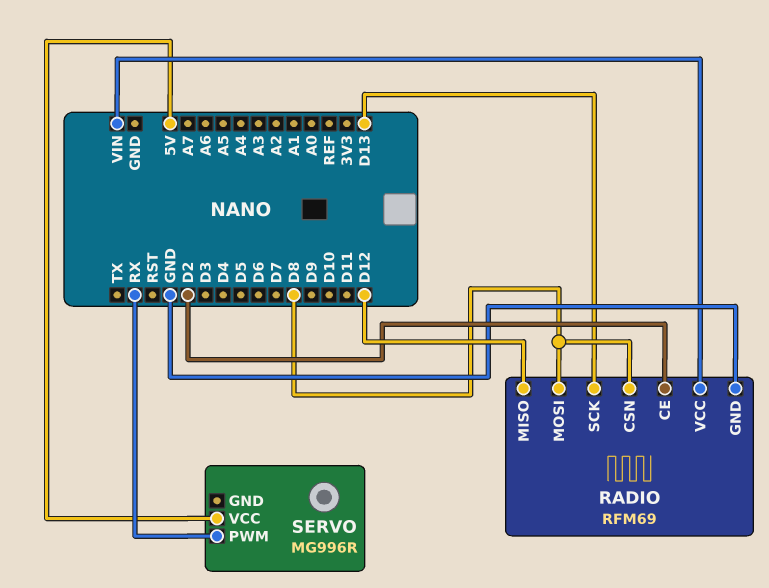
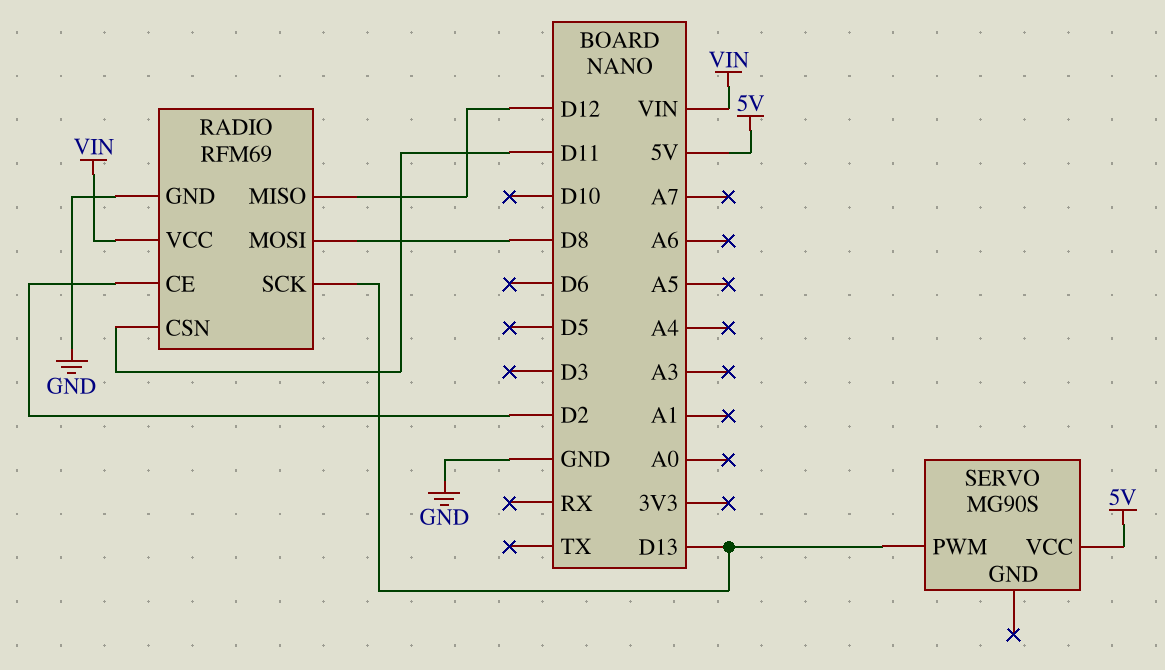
RADIO pin CSN: D8 -> D11
SERVO: MG996R -> MG90S
SERVO pin PWM: RX -> D13

